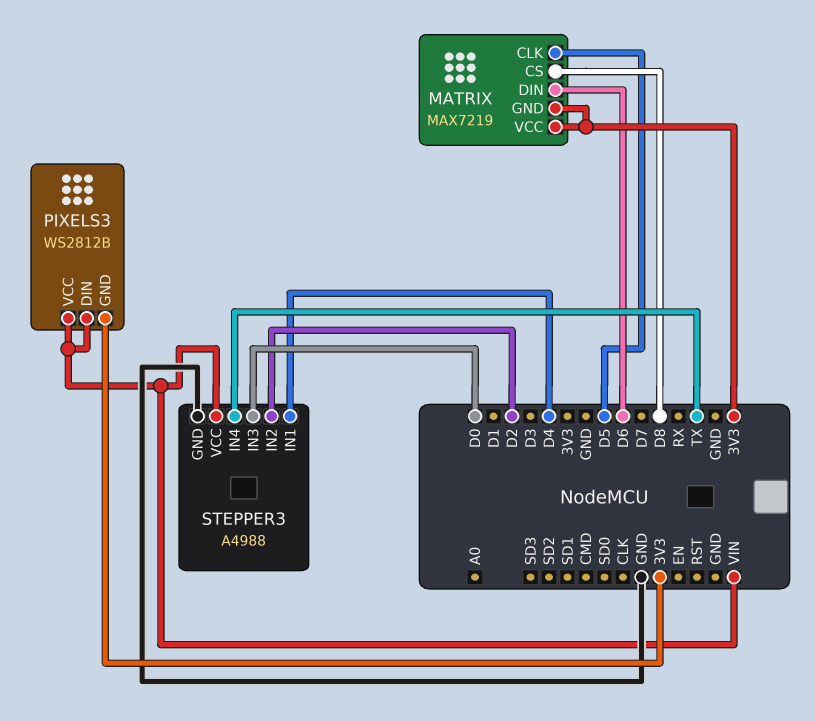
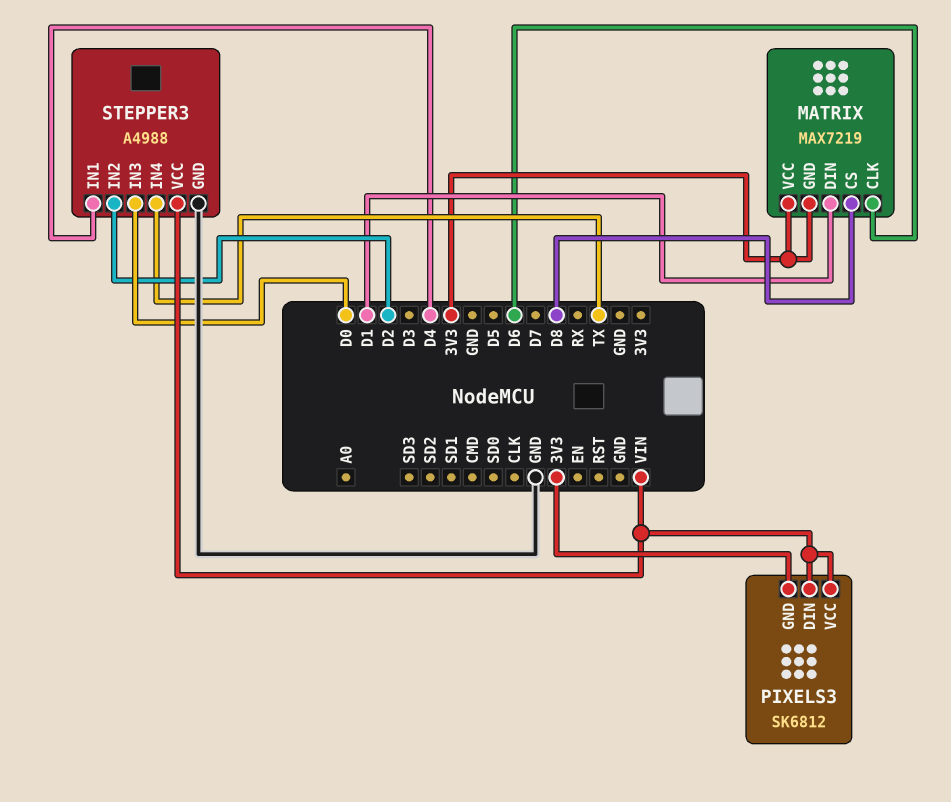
MATRIX pin CLK: D5 -> D6
MATRIX pin DIN: D6 -> D1
PIXELS3: WS2812B -> SK6812

